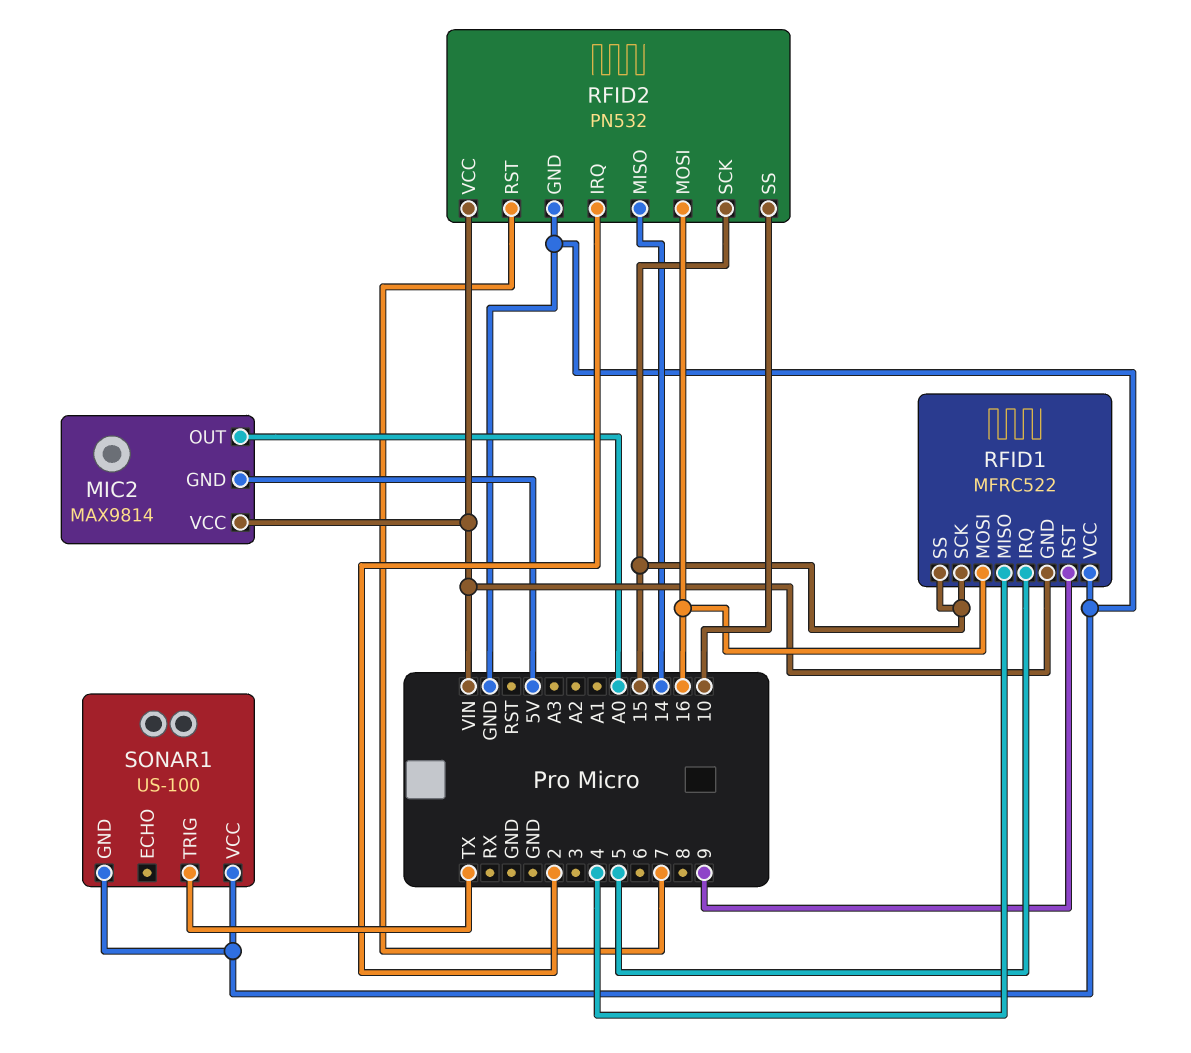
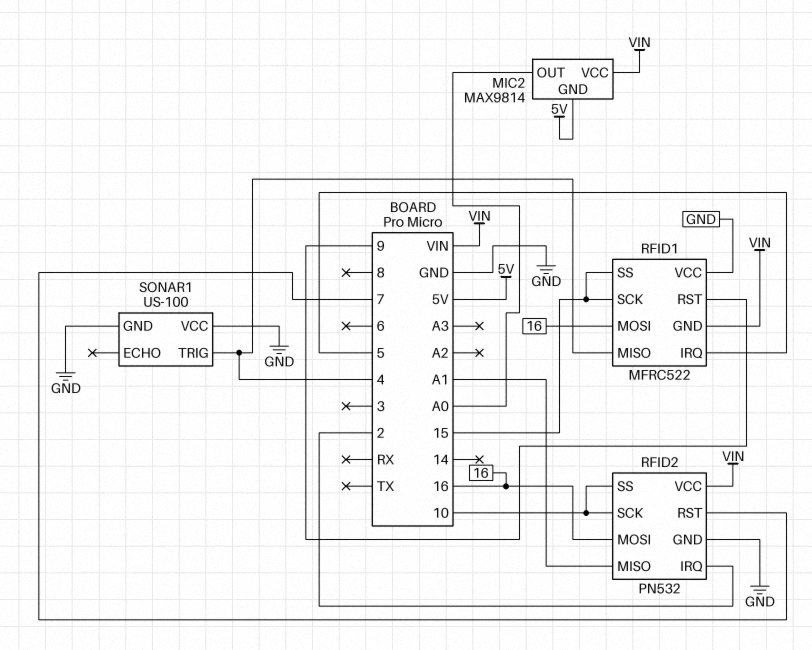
RFID2 pin MISO: 14 -> A1
RFID2 pin SCK: 15 -> 10
SONAR1 pin TRIG: TX -> 4

